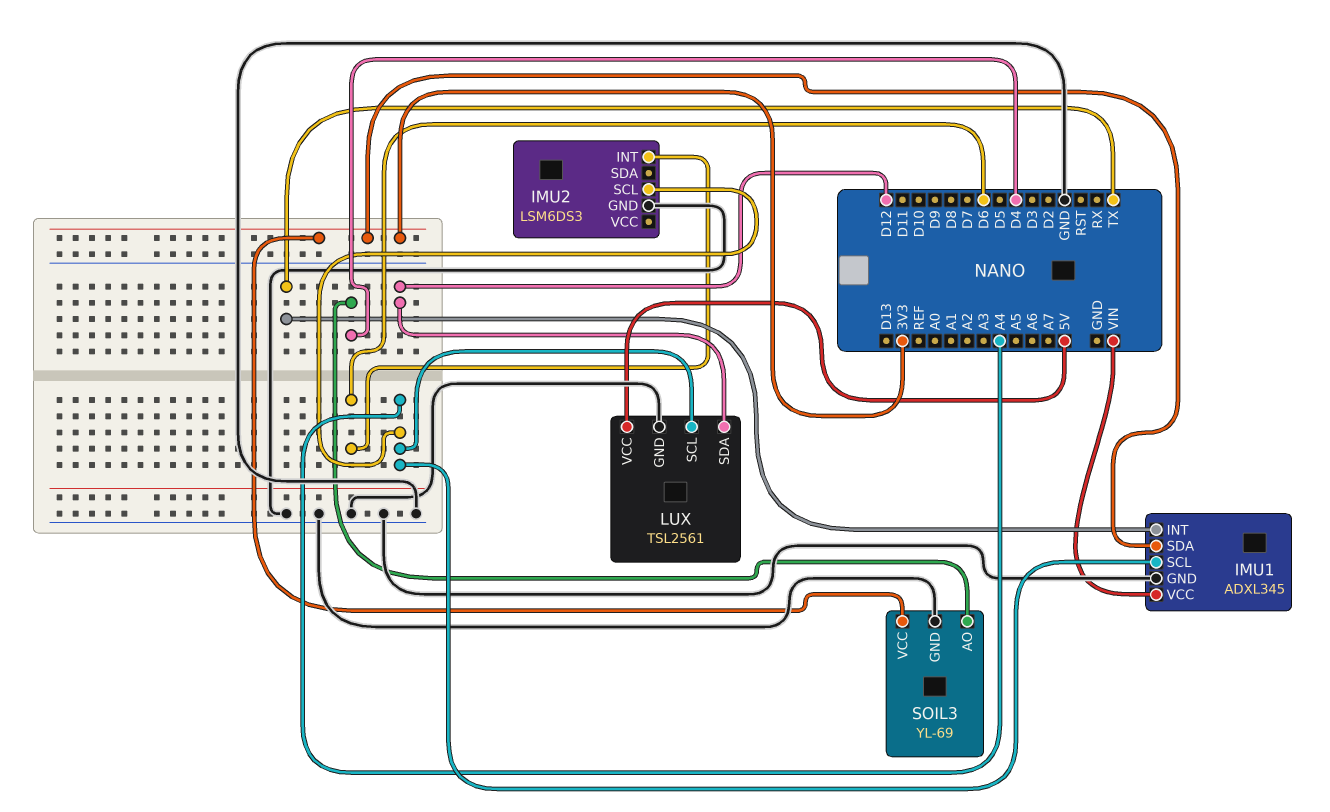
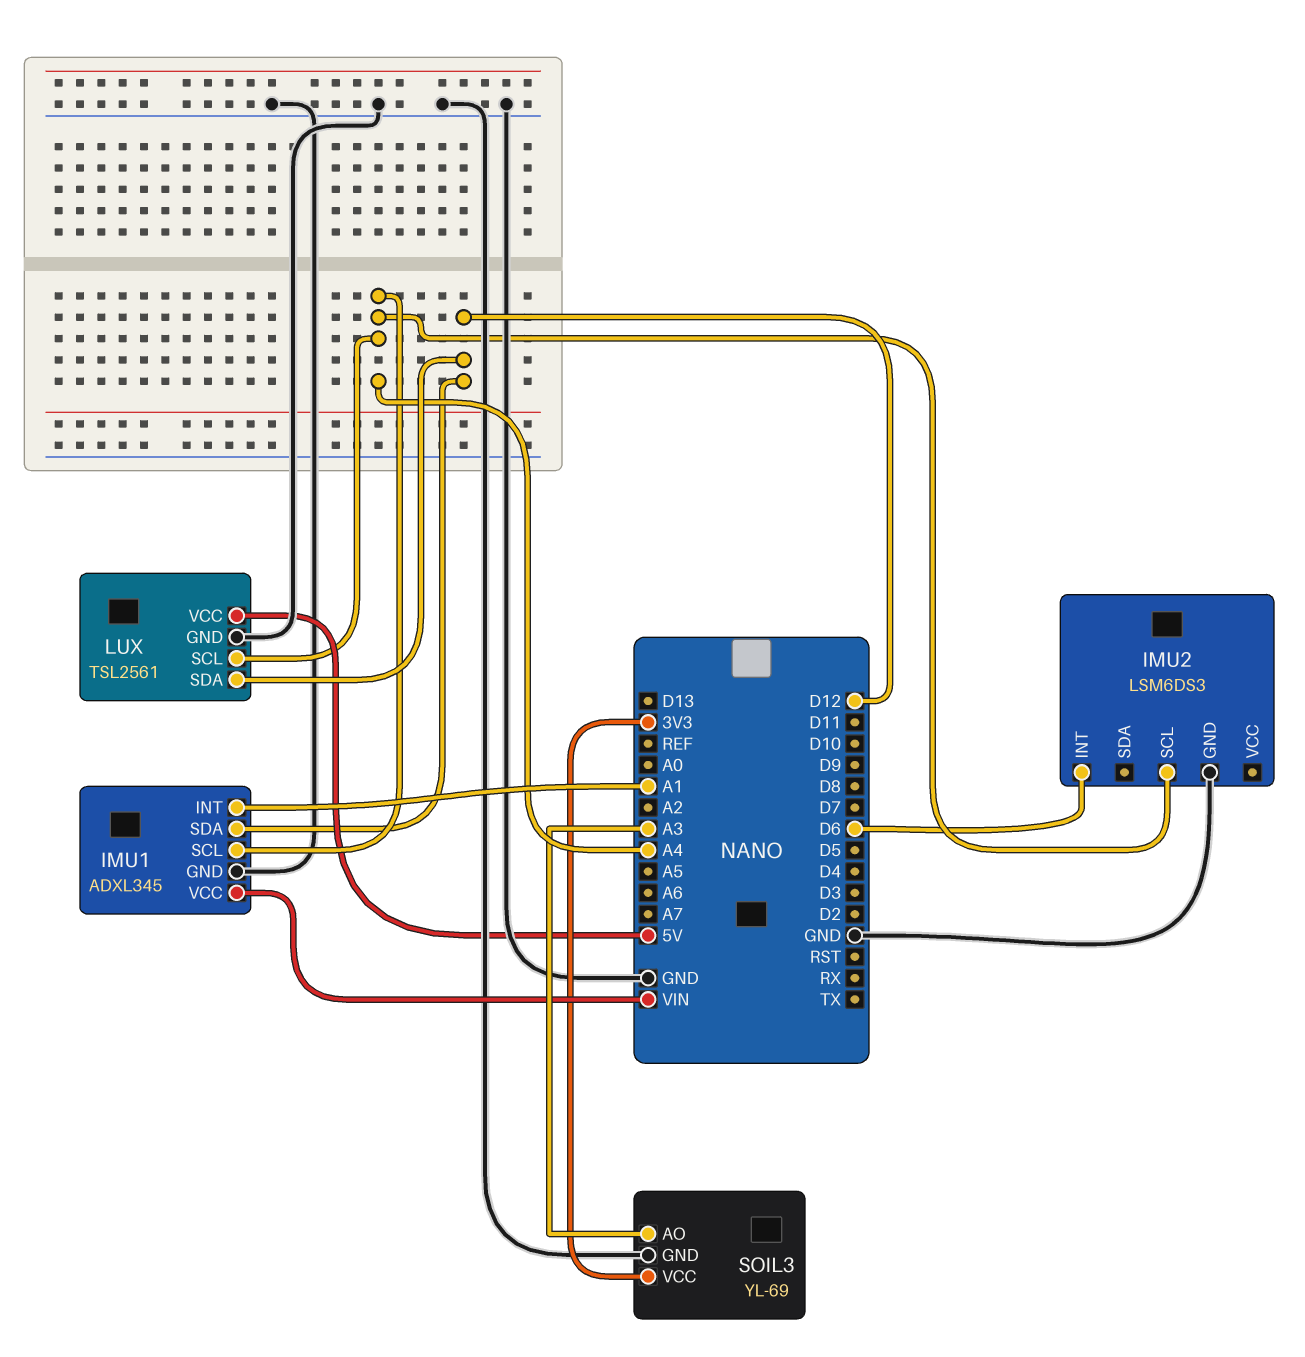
IMU1 pin INT: TX -> A1
IMU1 pin SDA: 3V3 -> D12
SOIL3 pin AO: D4 -> A3

